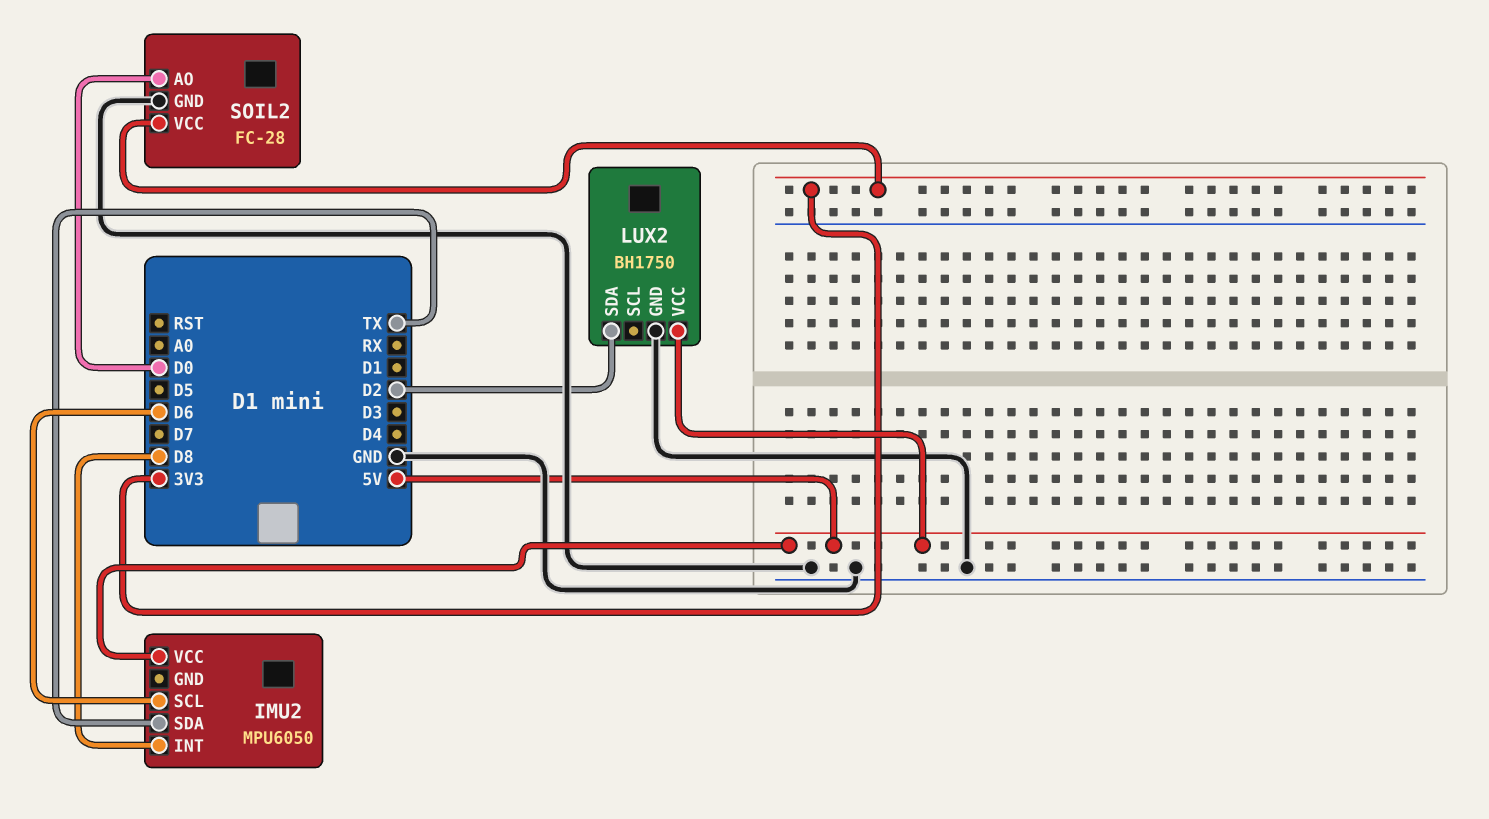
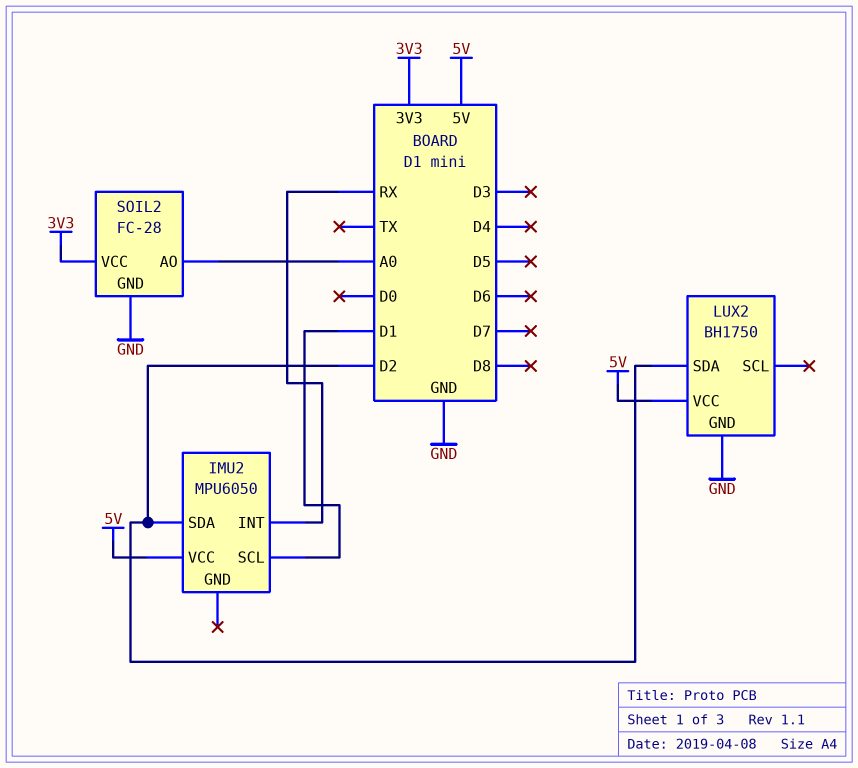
IMU2 pin INT: D8 -> RX
IMU2 pin SCL: D6 -> D1
IMU2 pin SDA: TX -> D2
SOIL2 pin AO: D0 -> A0

